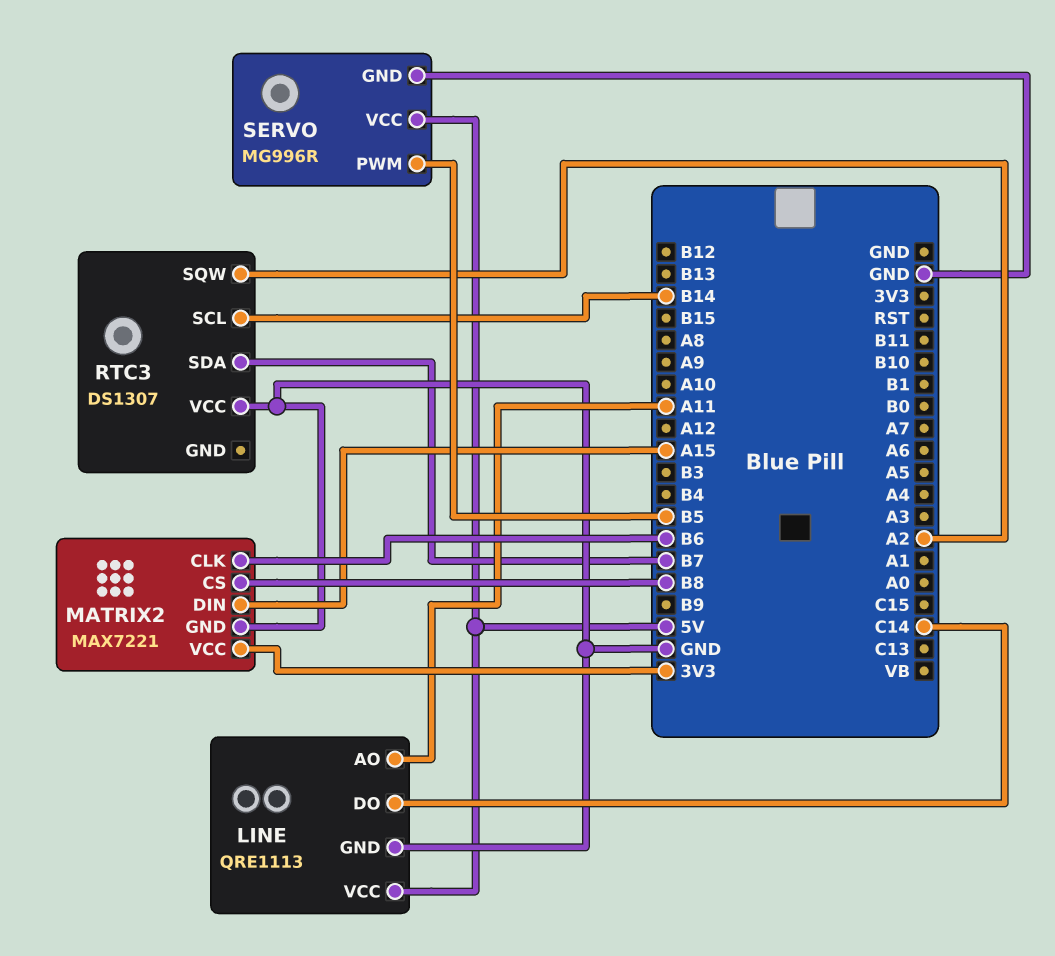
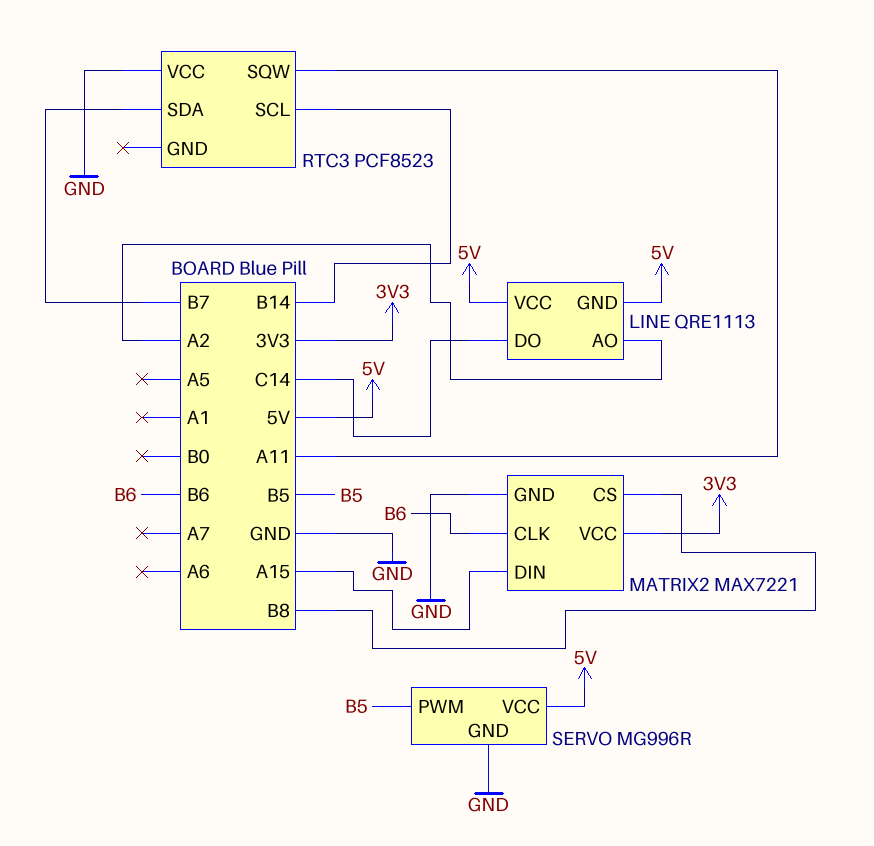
LINE pin AO: A11 -> A2
LINE pin GND: GND -> 5V
RTC3: DS1307 -> PCF8523
RTC3 pin SQW: A2 -> A11

